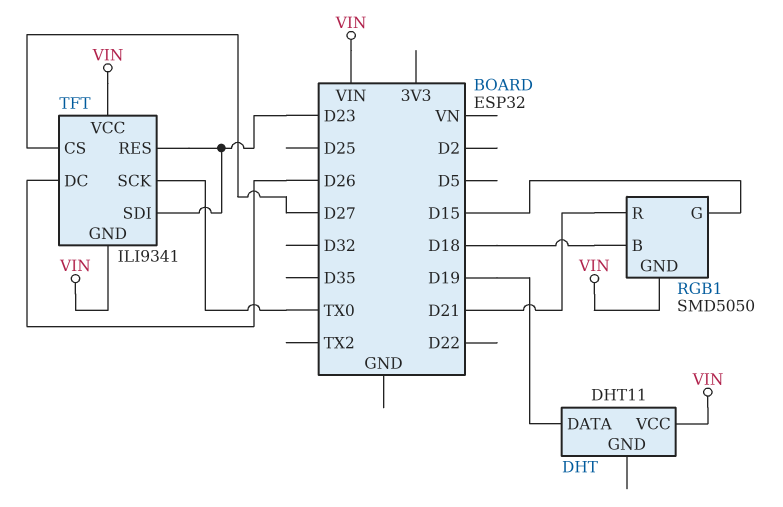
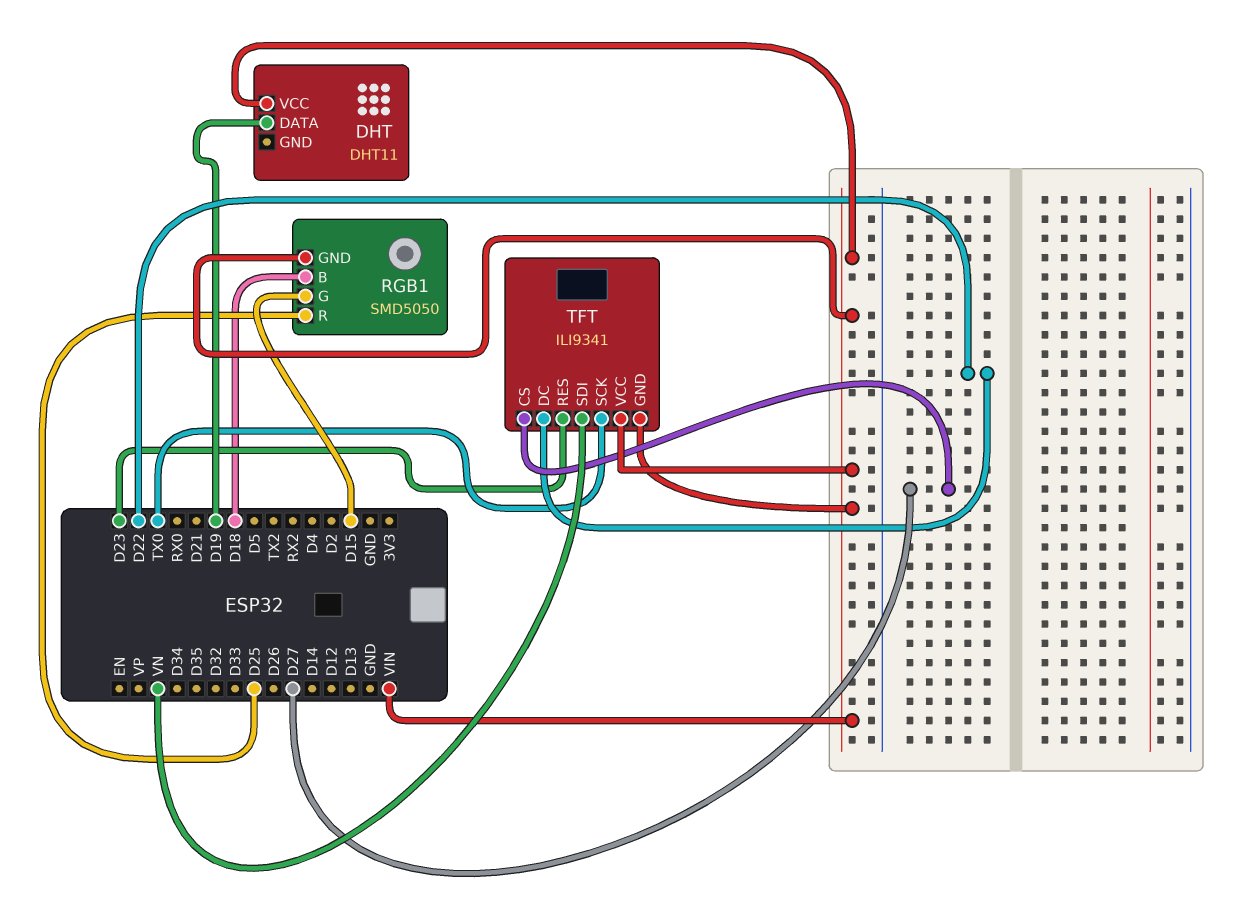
RGB1 pin R: D21 -> D25
TFT pin DC: D26 -> D22
TFT pin SDI: D23 -> VN

